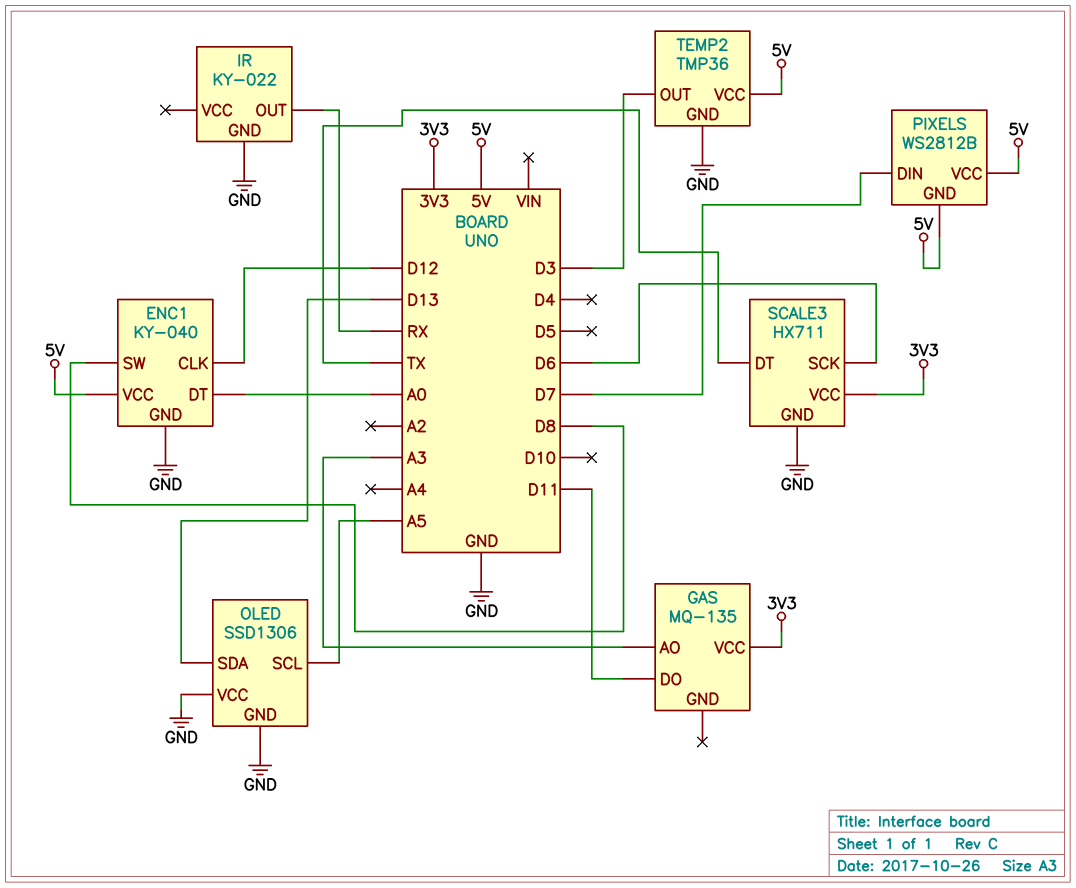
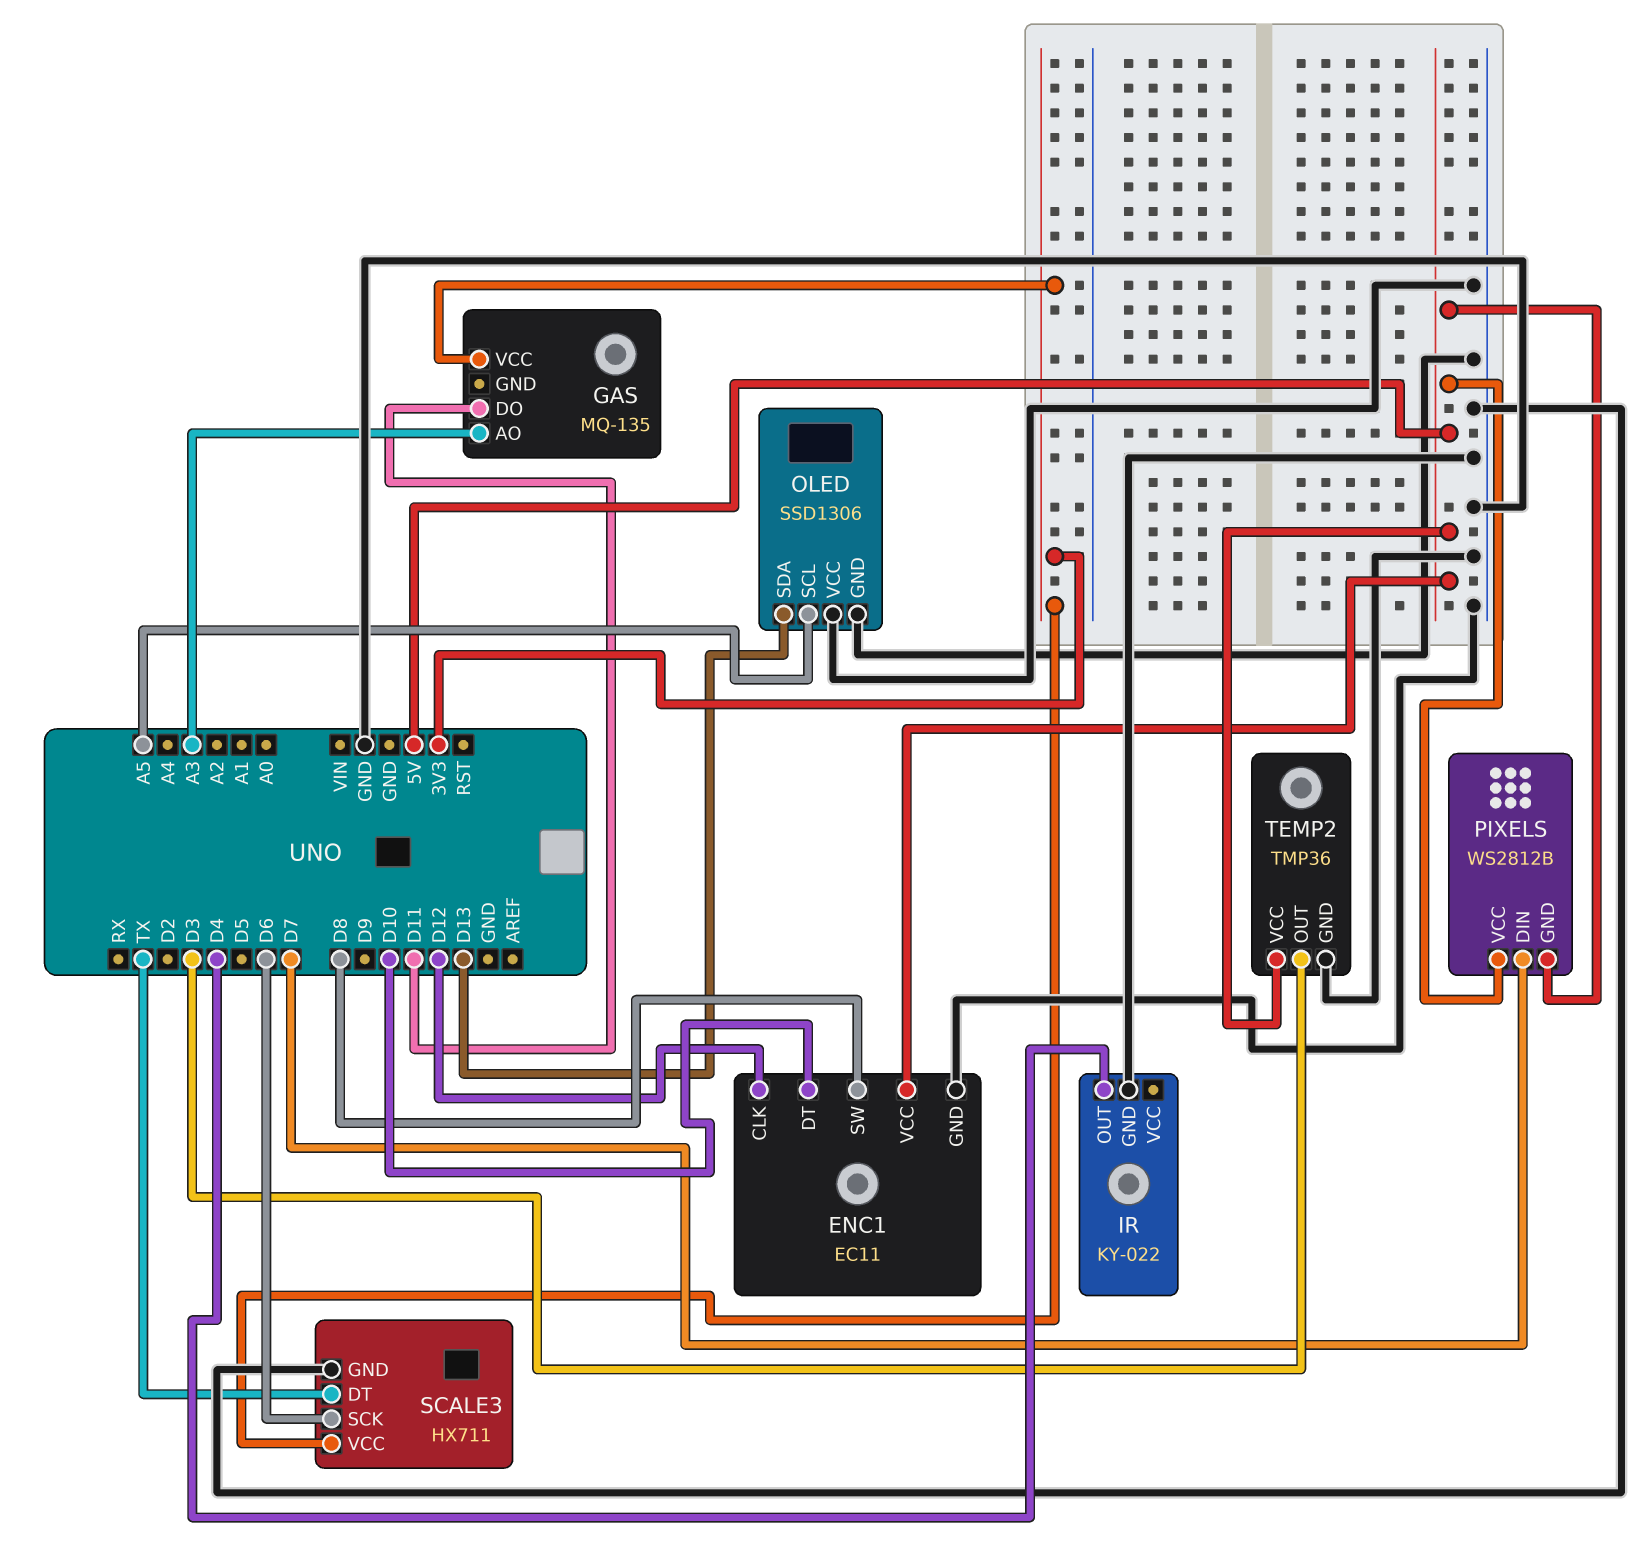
ENC1: KY-040 -> EC11
ENC1 pin DT: A0 -> D10
IR pin OUT: RX -> D4

